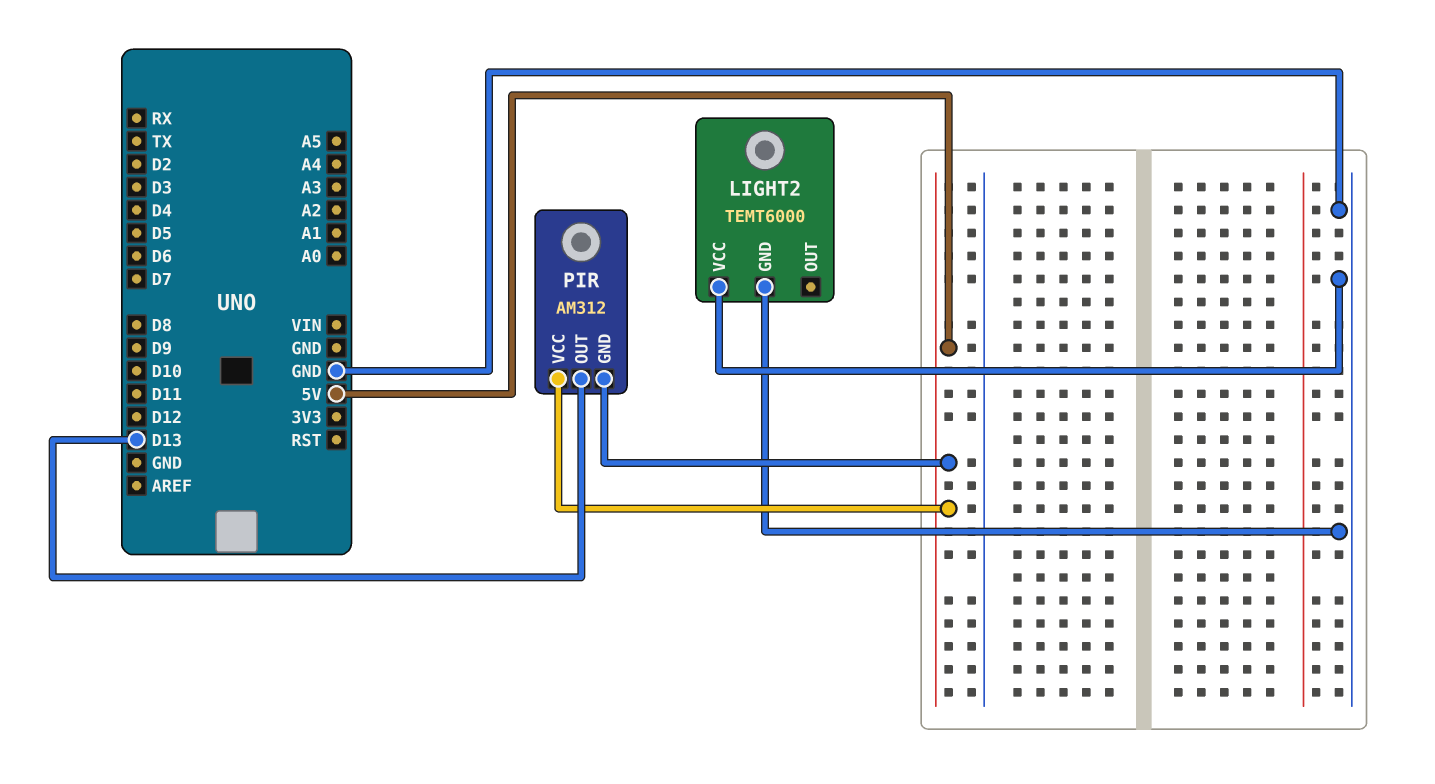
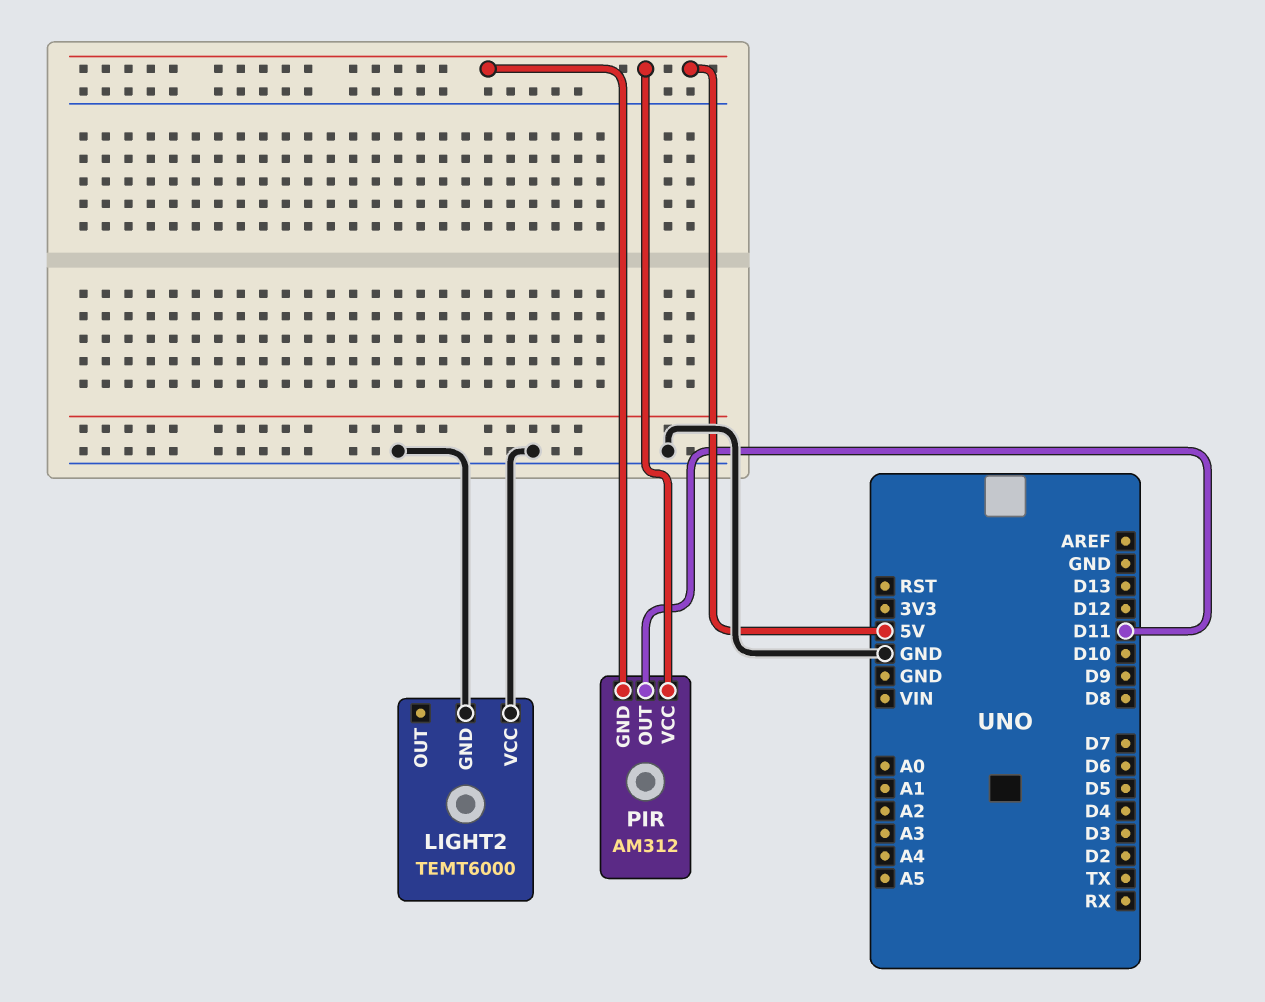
PIR pin OUT: D13 -> D11

